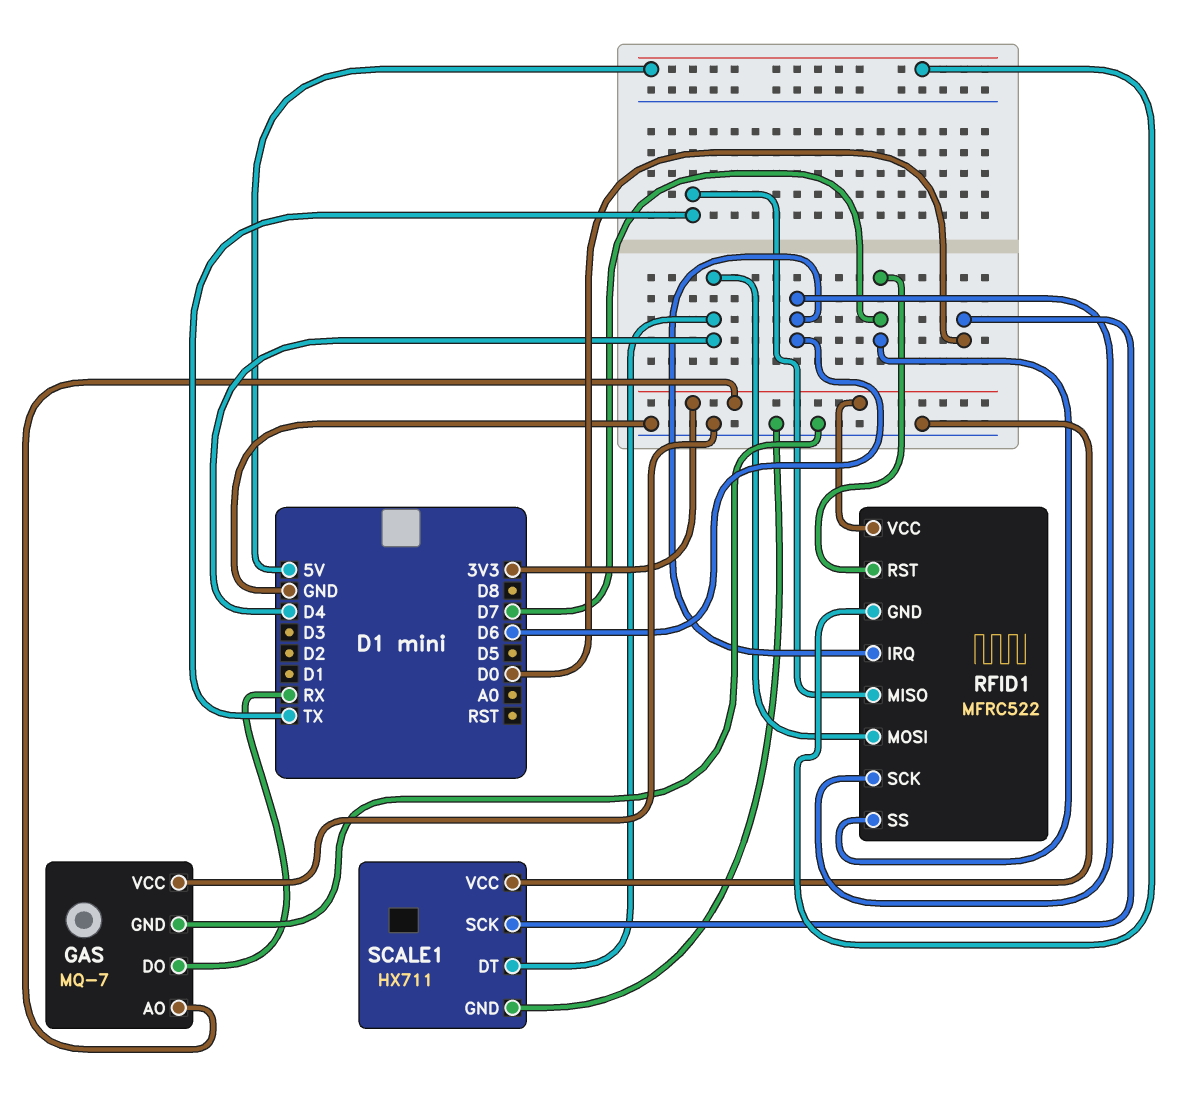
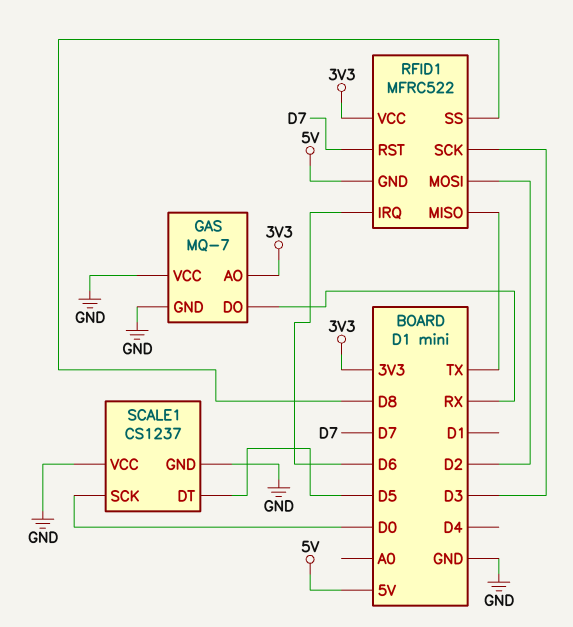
RFID1 pin MOSI: D4 -> D2
RFID1 pin SCK: D6 -> D3
RFID1 pin SS: D7 -> D8
SCALE1: HX711 -> CS1237
SCALE1 pin DT: D4 -> D5

